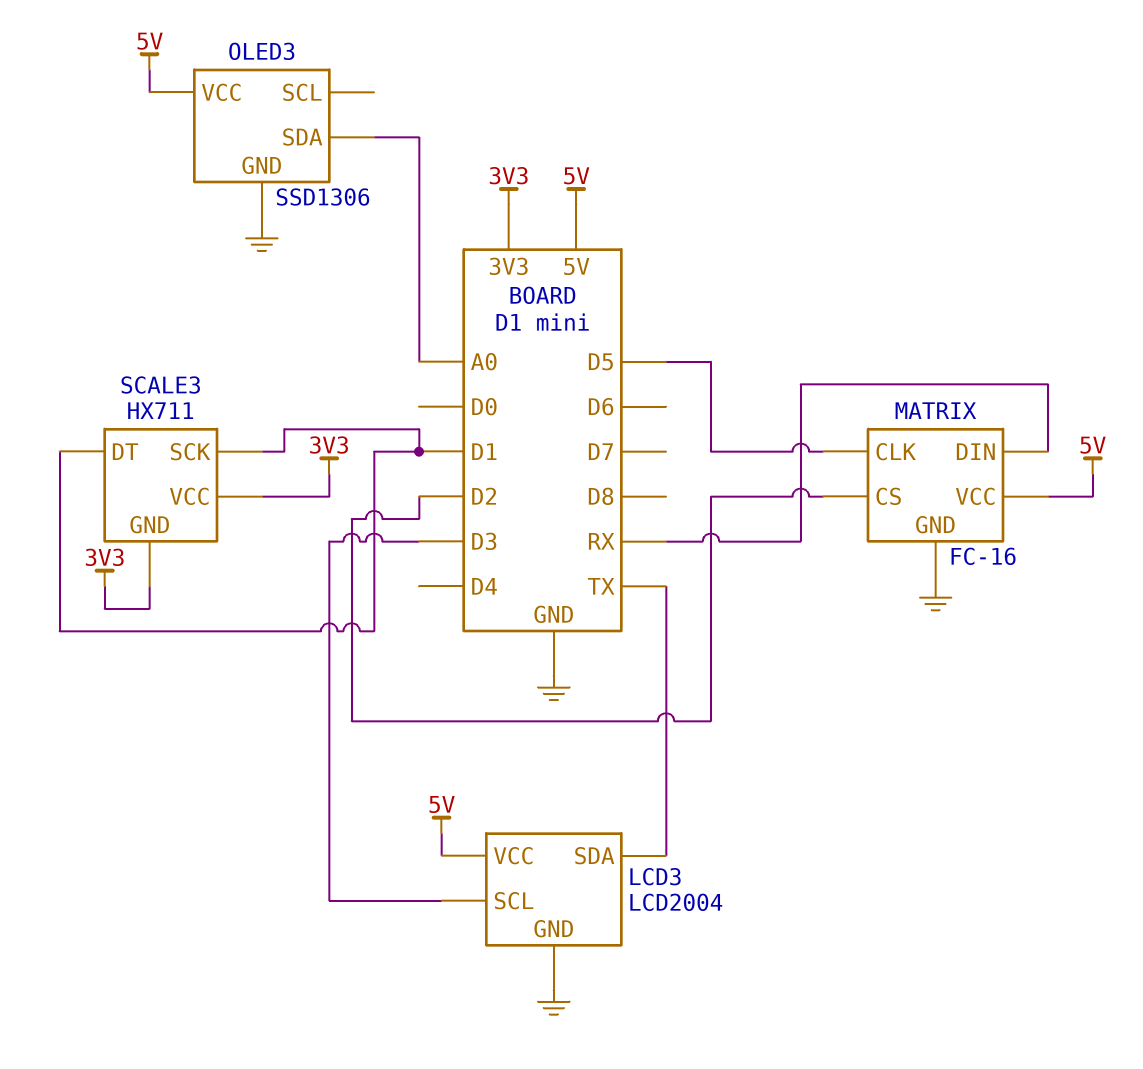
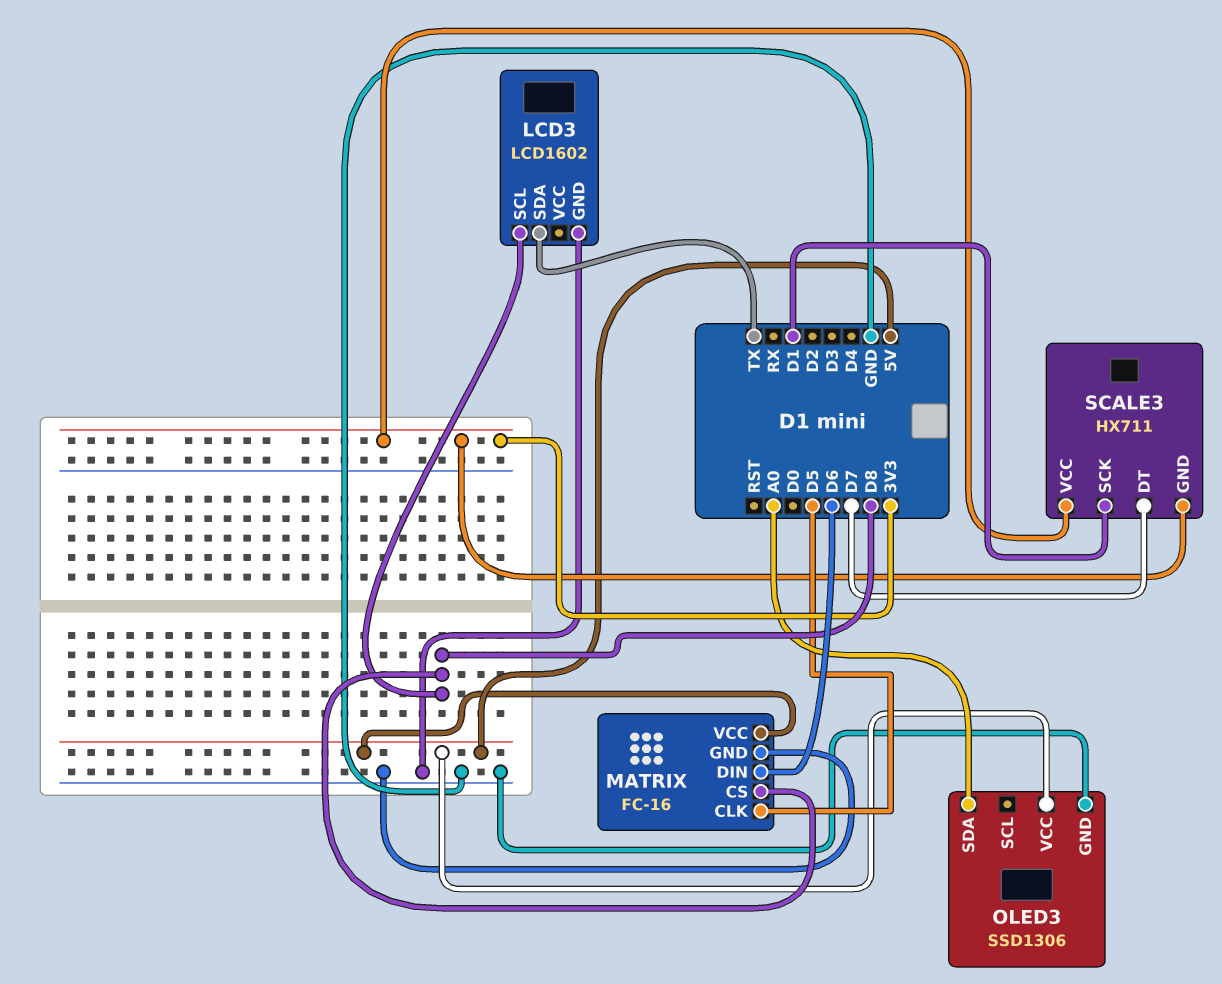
LCD3: LCD2004 -> LCD1602
LCD3 pin SCL: D3 -> D8
LCD3 pin VCC: 5V -> none
MATRIX pin CS: D2 -> D8
MATRIX pin DIN: RX -> D6
SCALE3 pin DT: D1 -> D7

